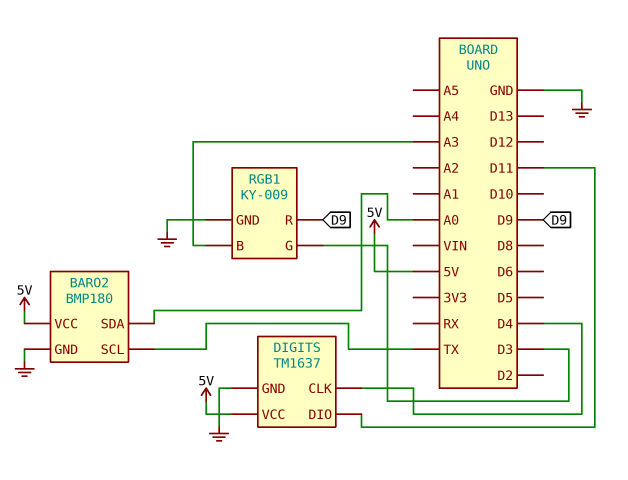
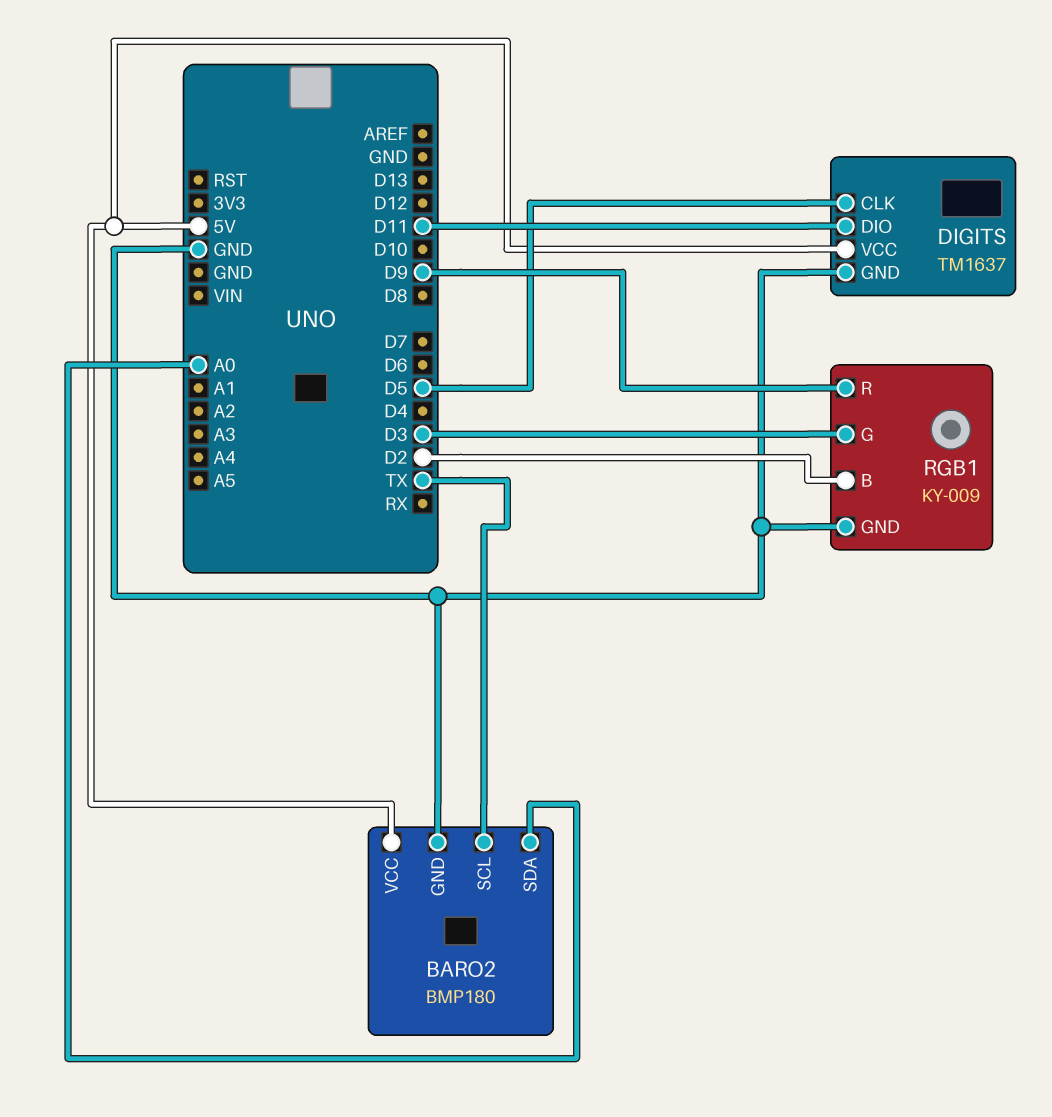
DIGITS pin CLK: D4 -> D5
RGB1 pin B: A3 -> D2

